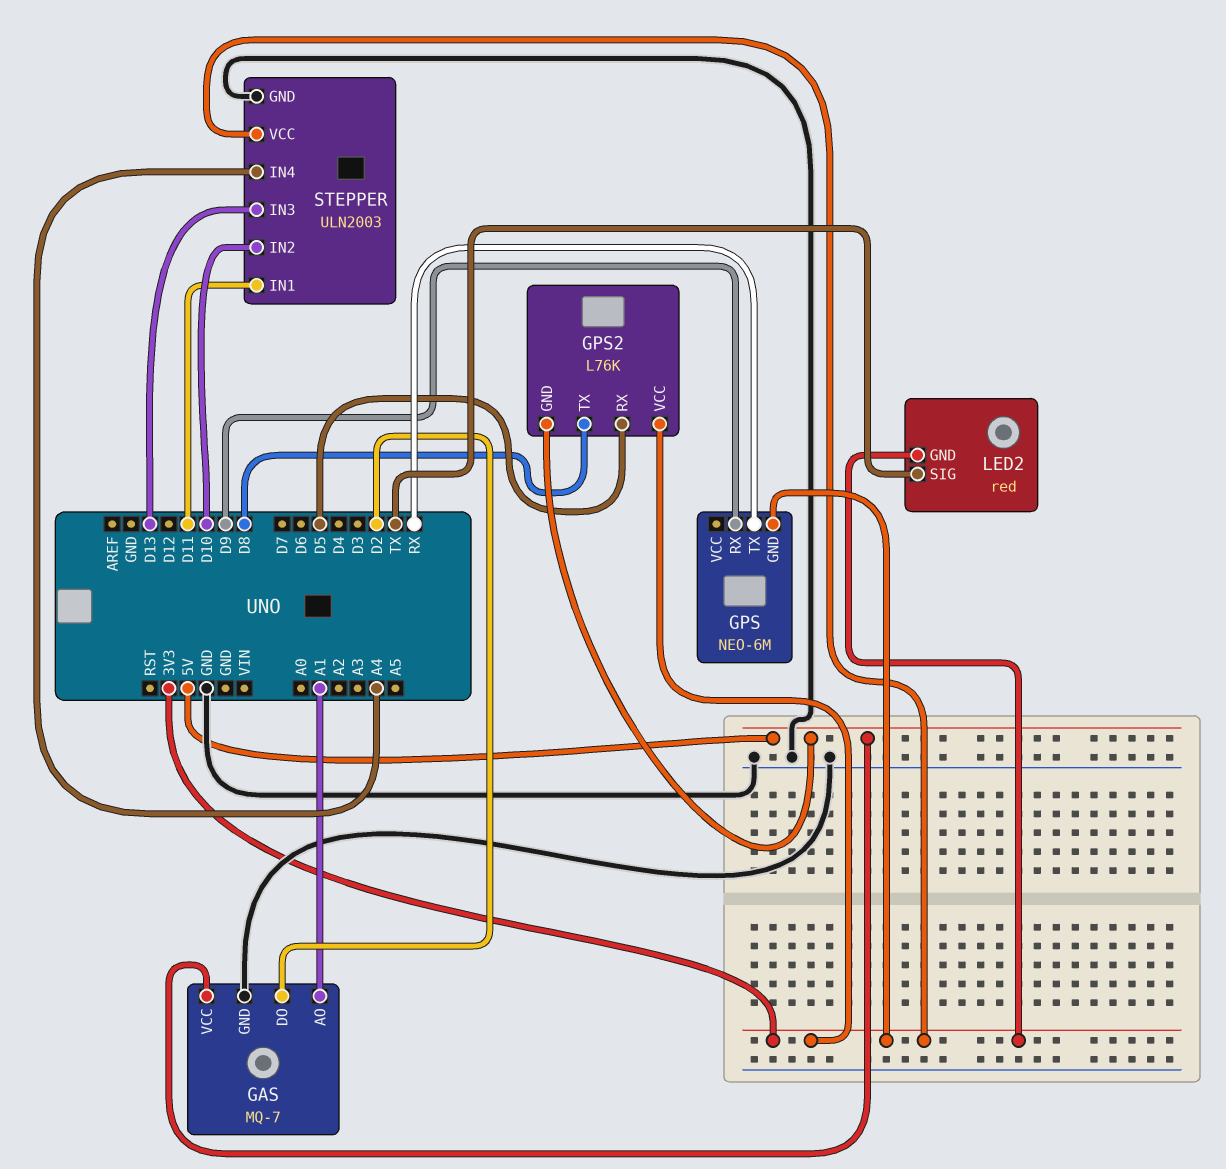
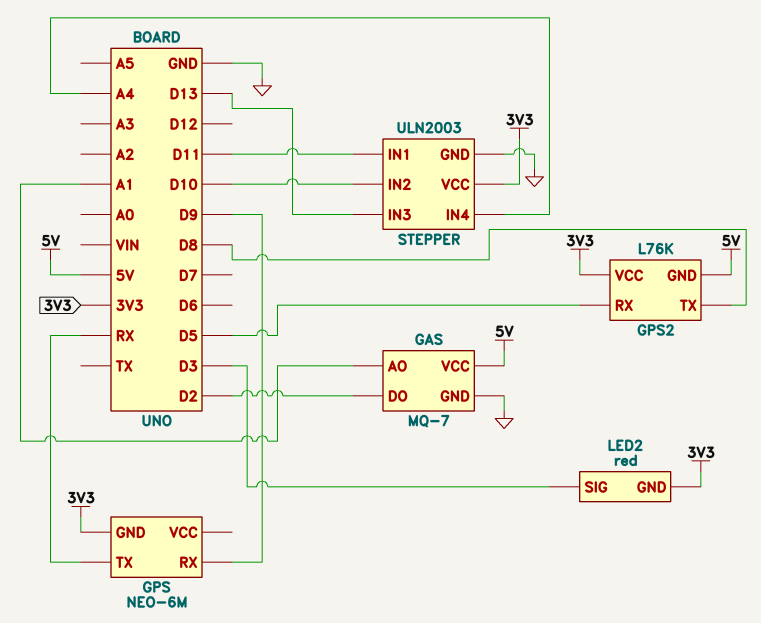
LED2 pin SIG: TX -> D3

